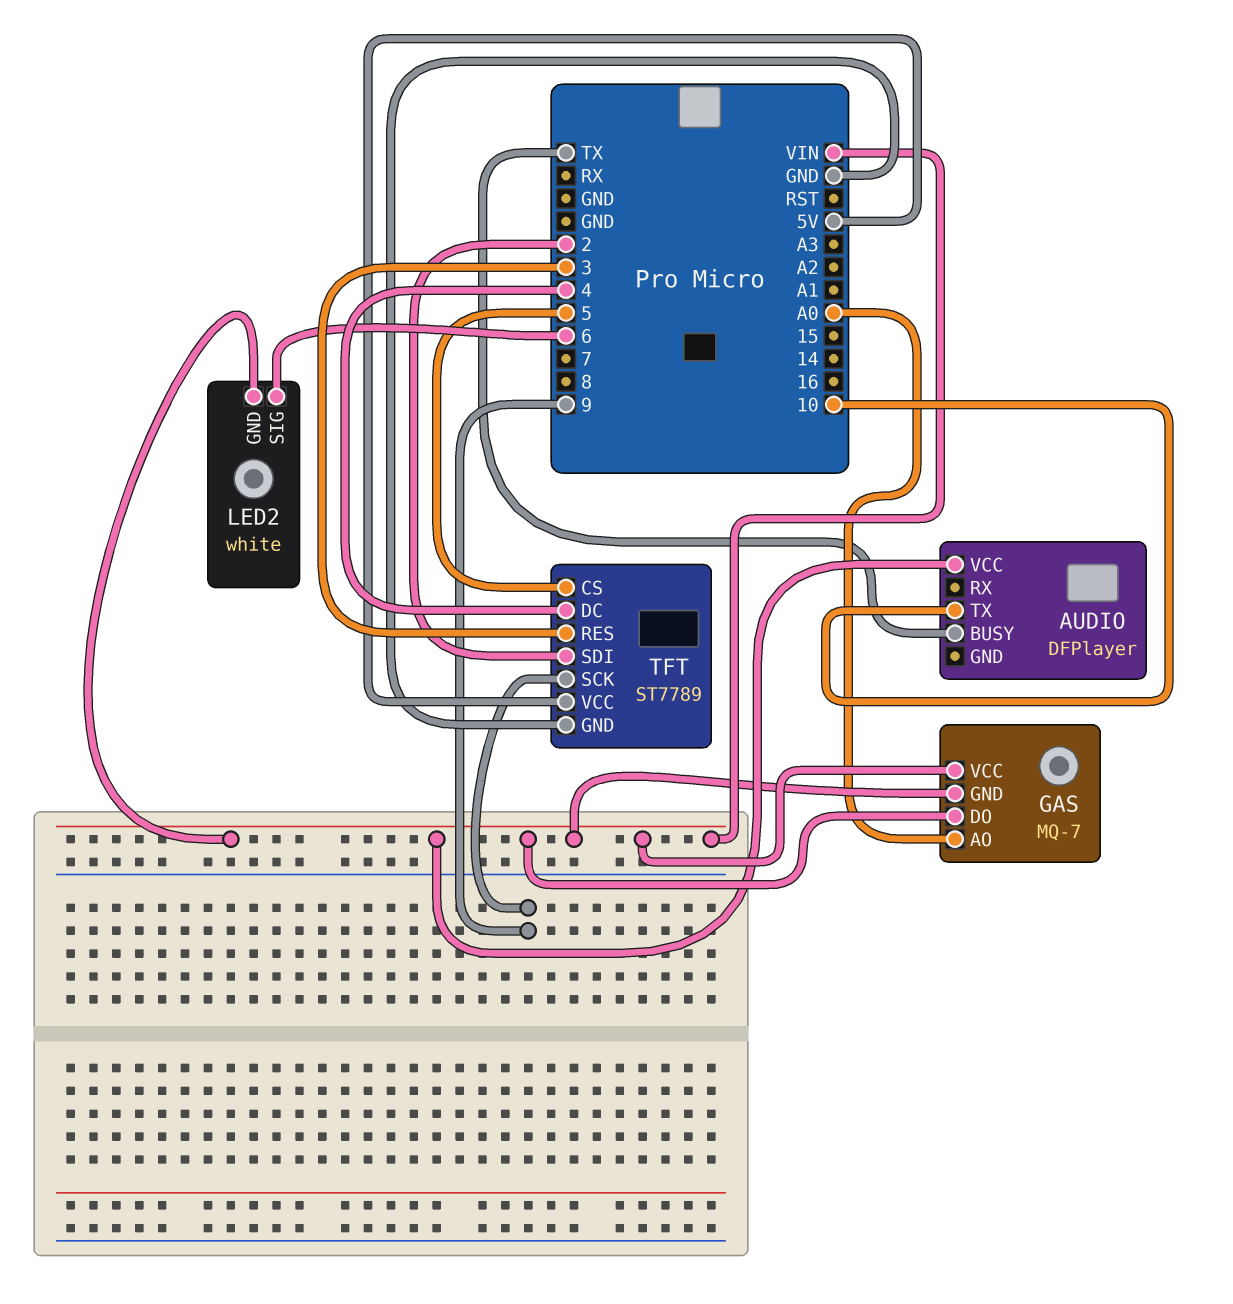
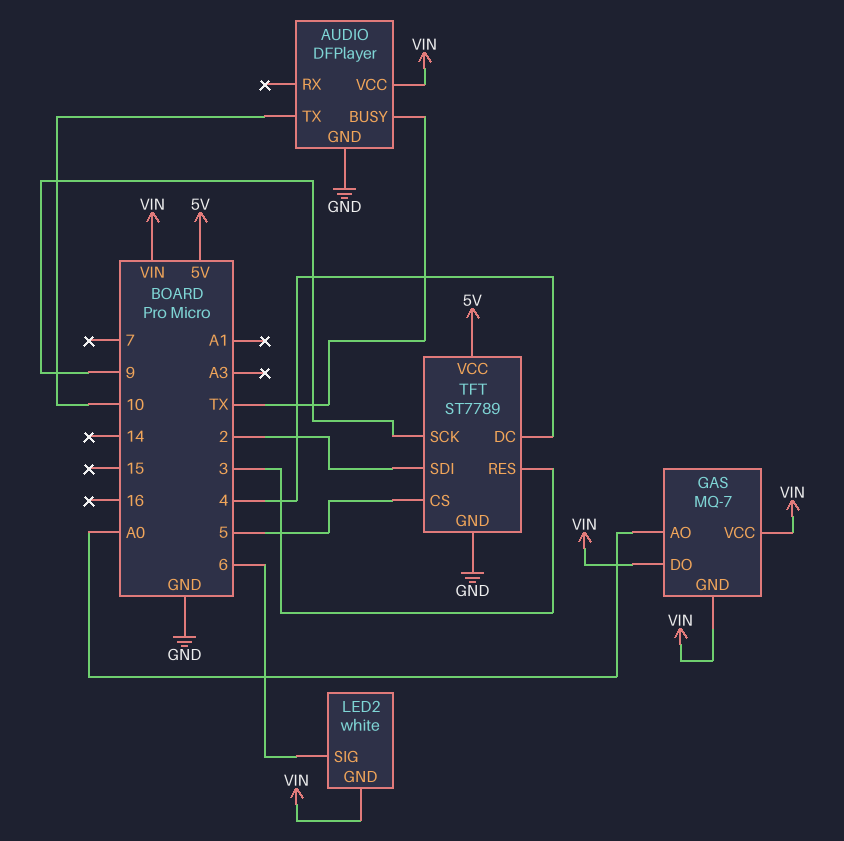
AUDIO pin GND: none -> GND

